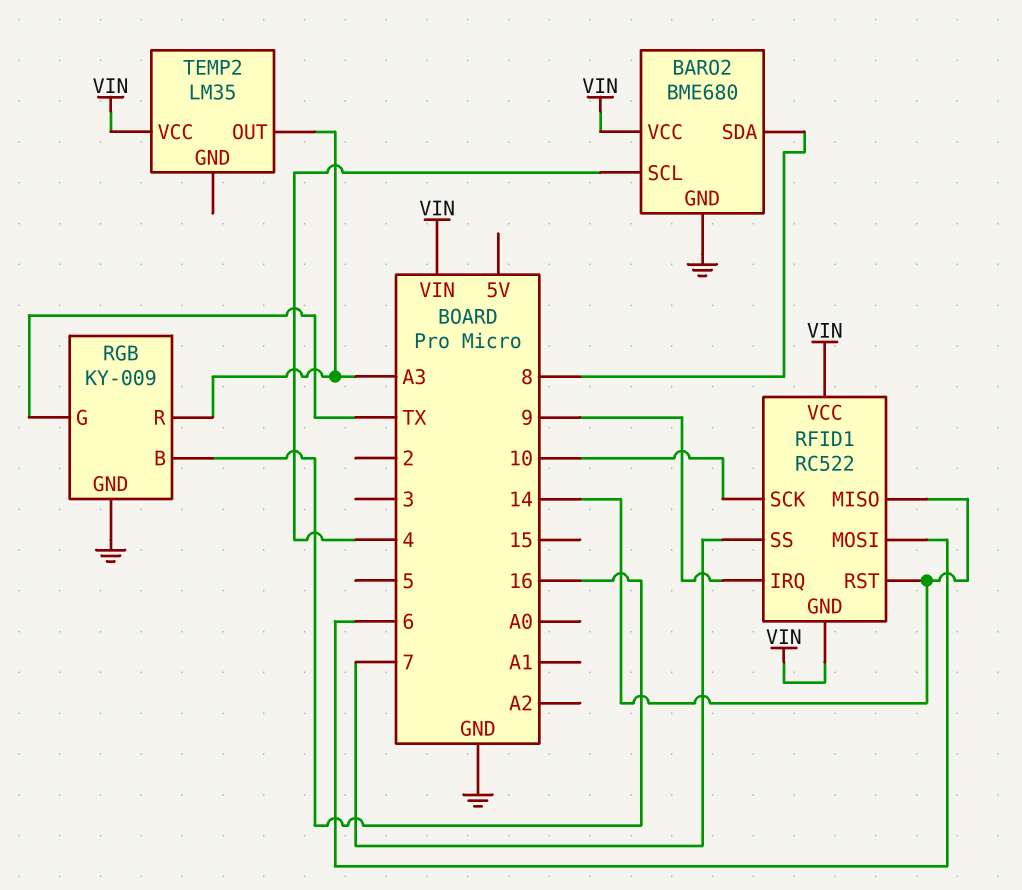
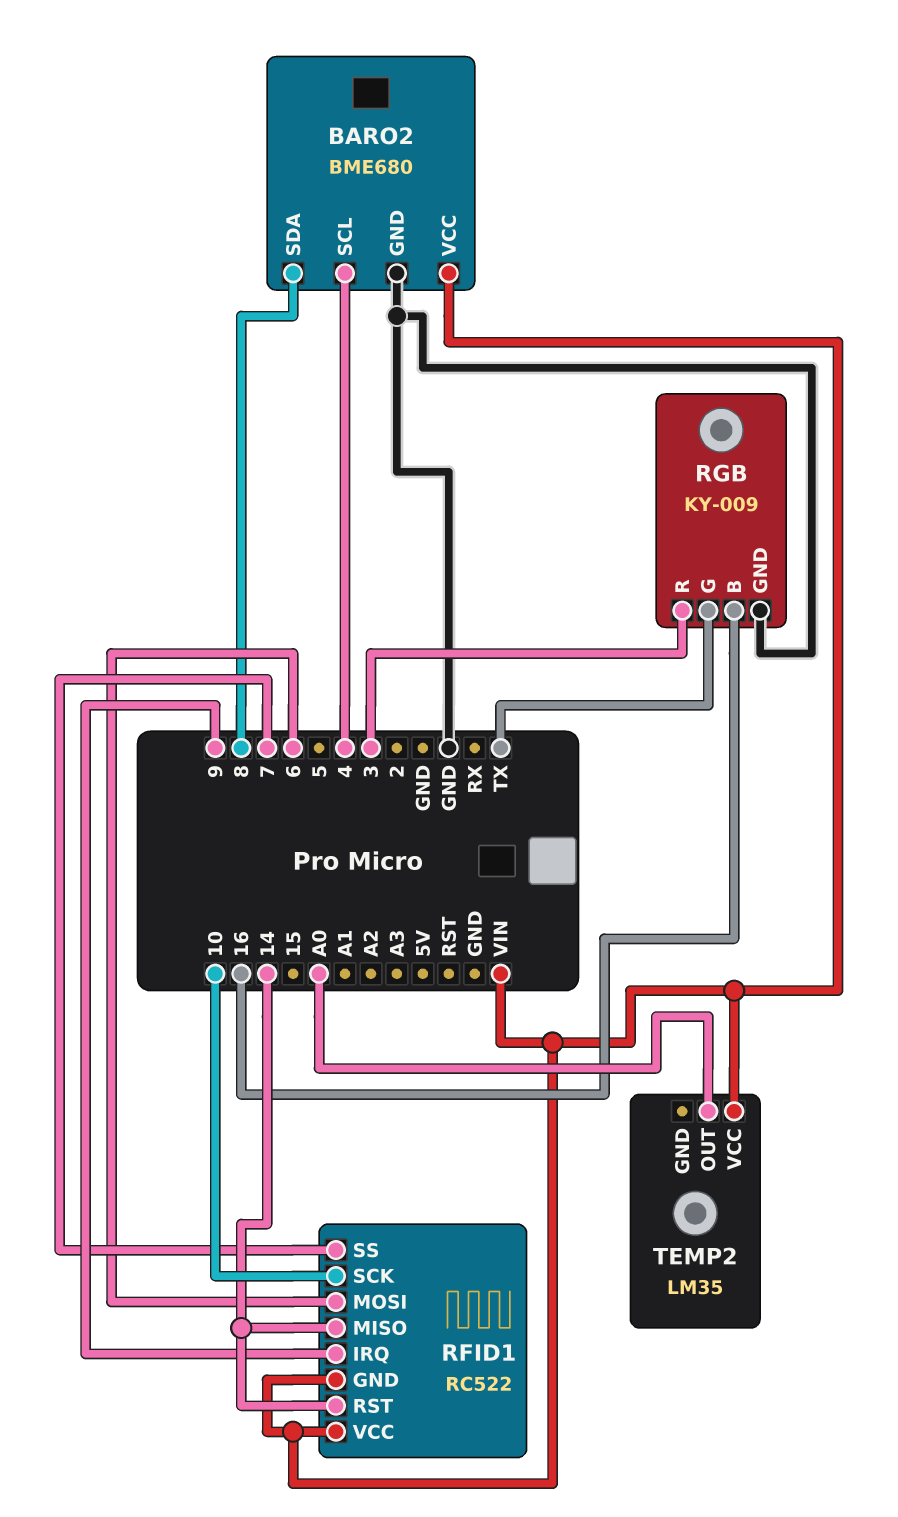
RGB pin R: A3 -> 3
TEMP2 pin OUT: A3 -> A0

